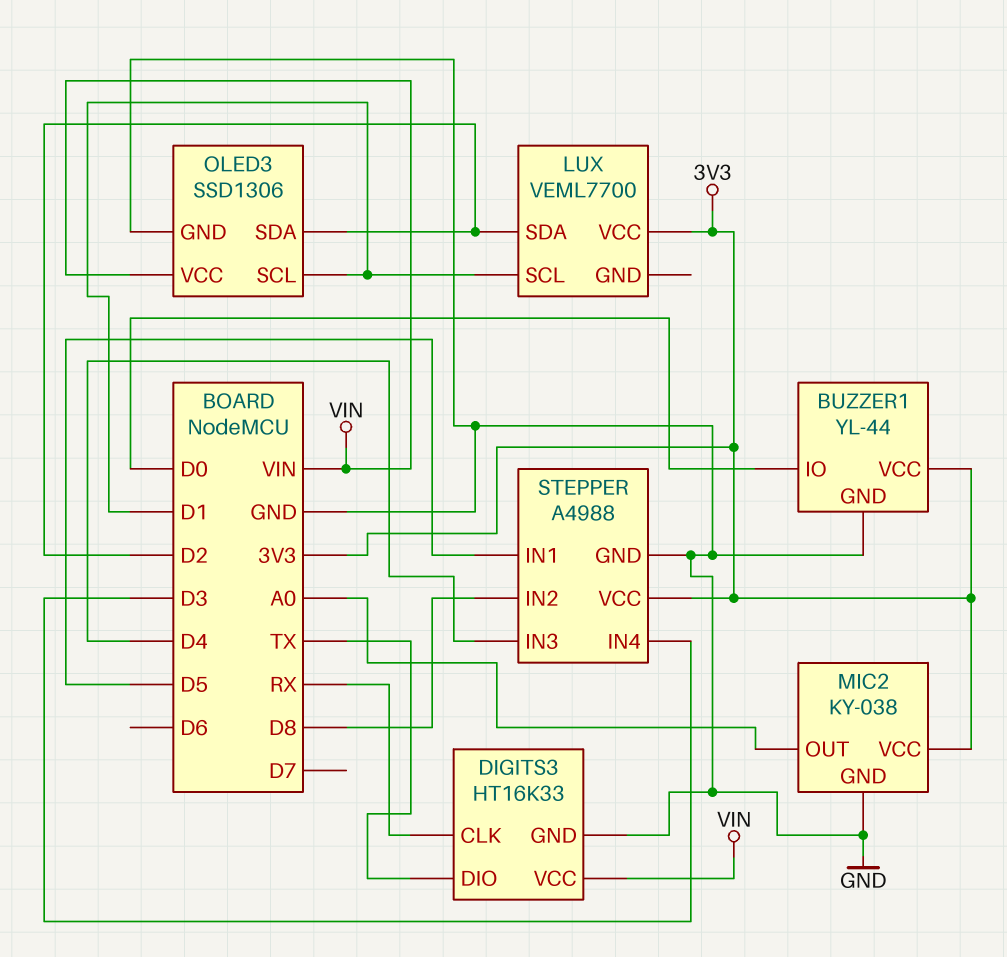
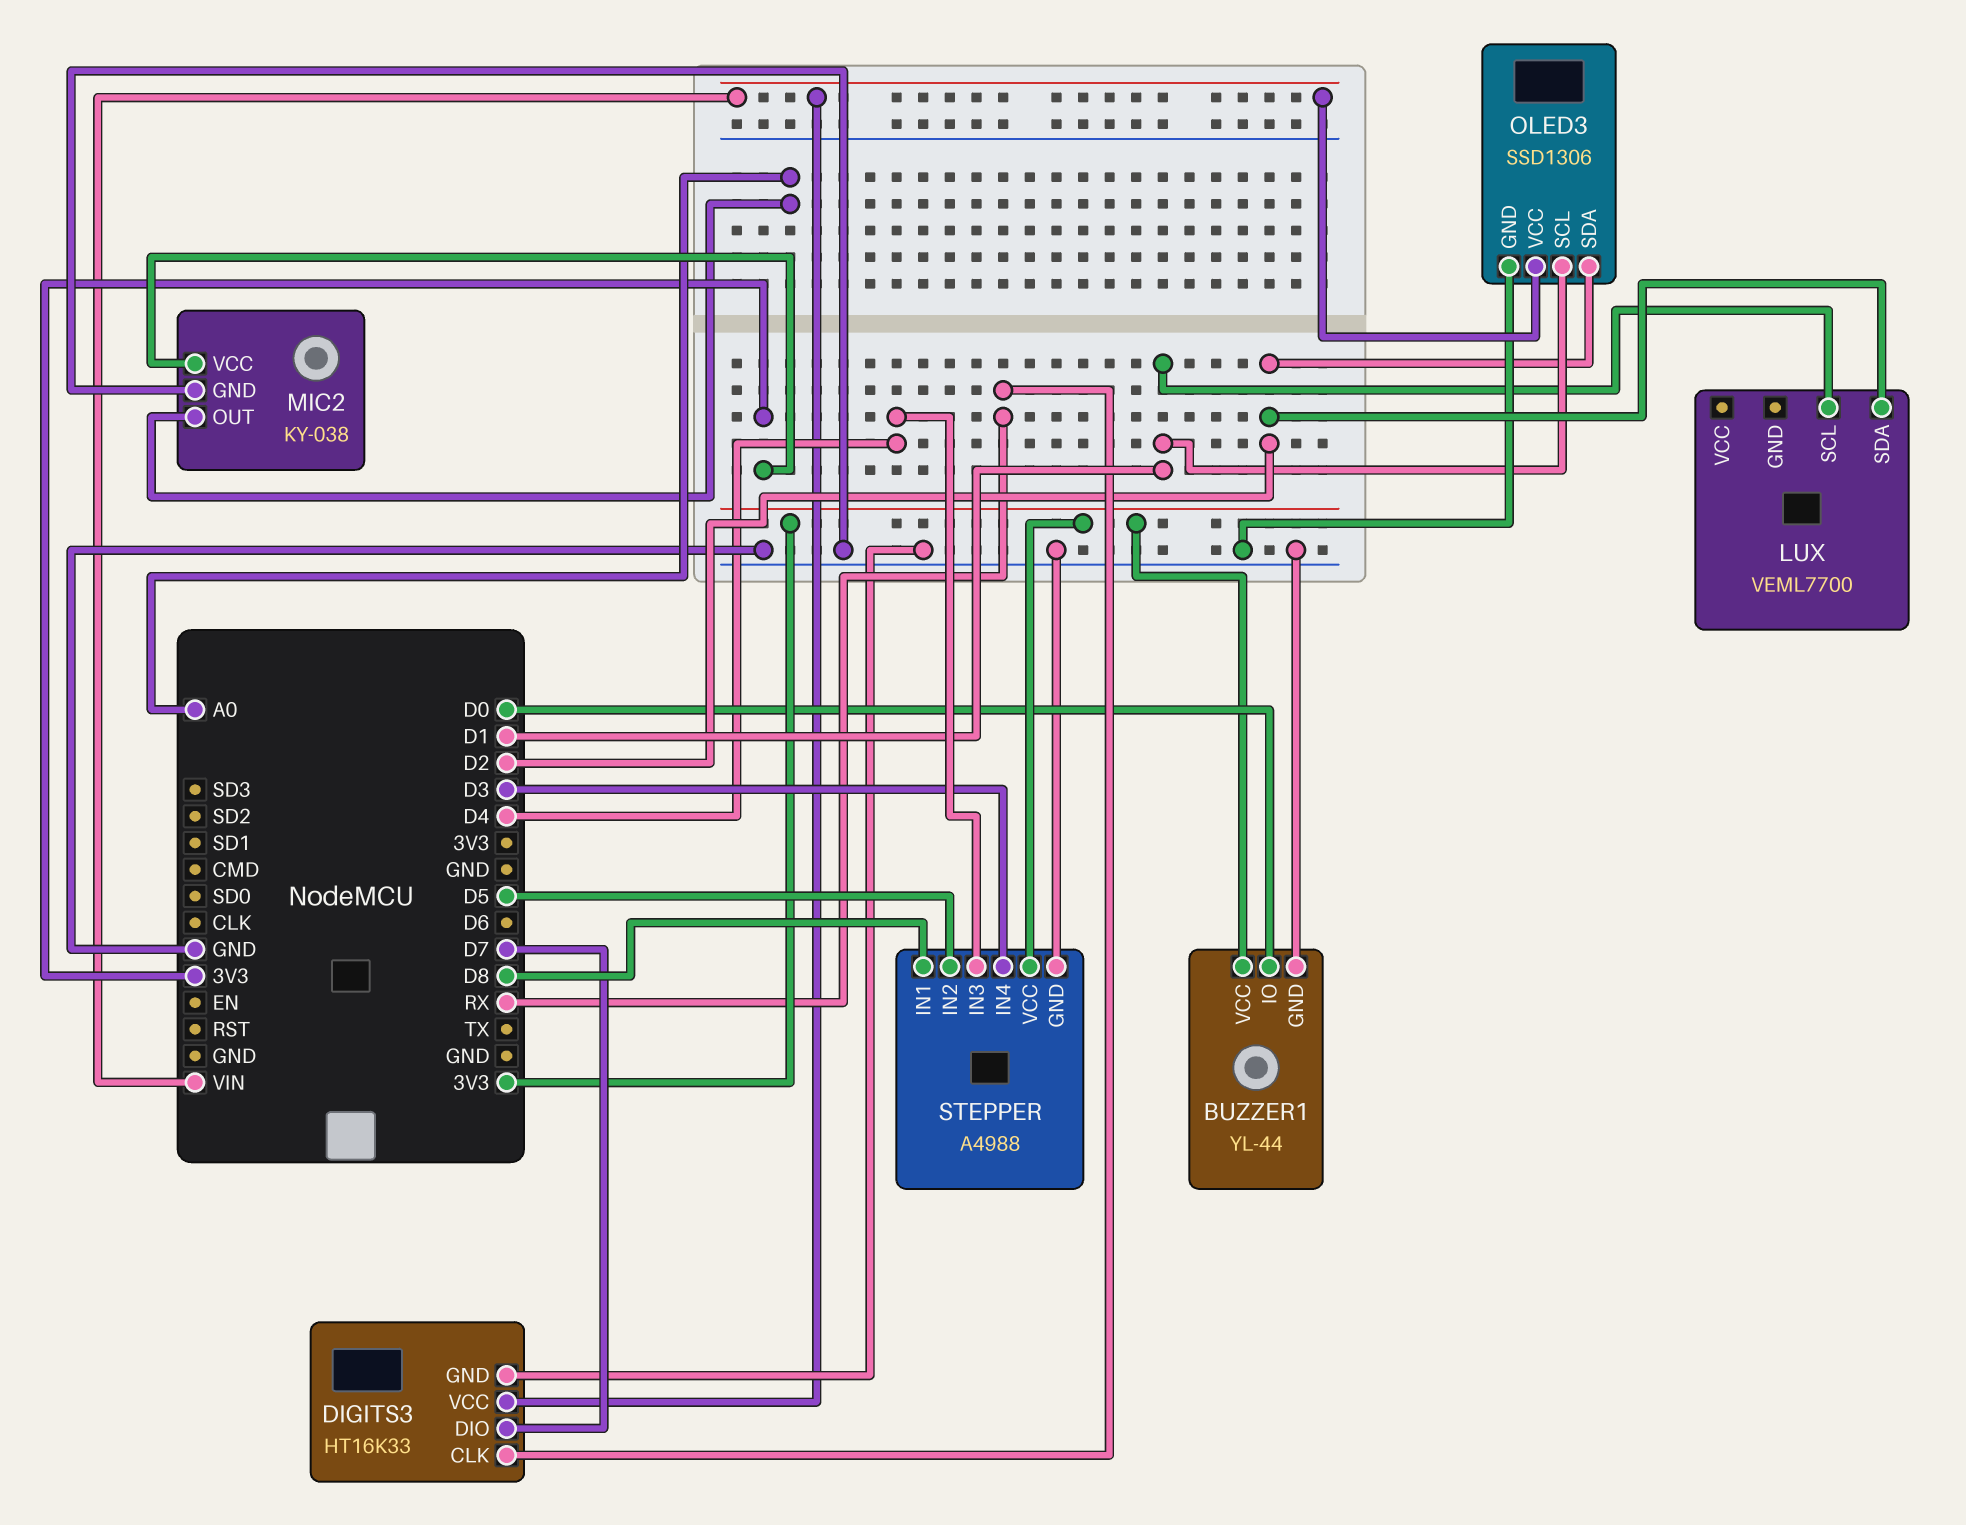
DIGITS3 pin DIO: TX -> D7
LUX pin VCC: 3V3 -> none
STEPPER pin IN1: D5 -> D8
STEPPER pin IN2: D8 -> D5

